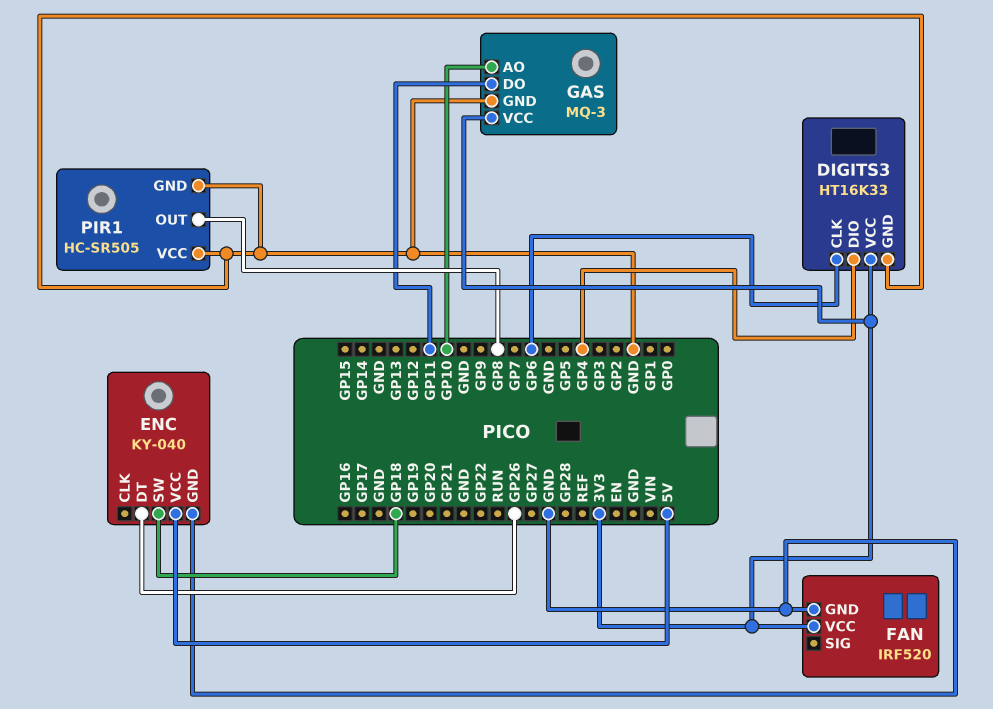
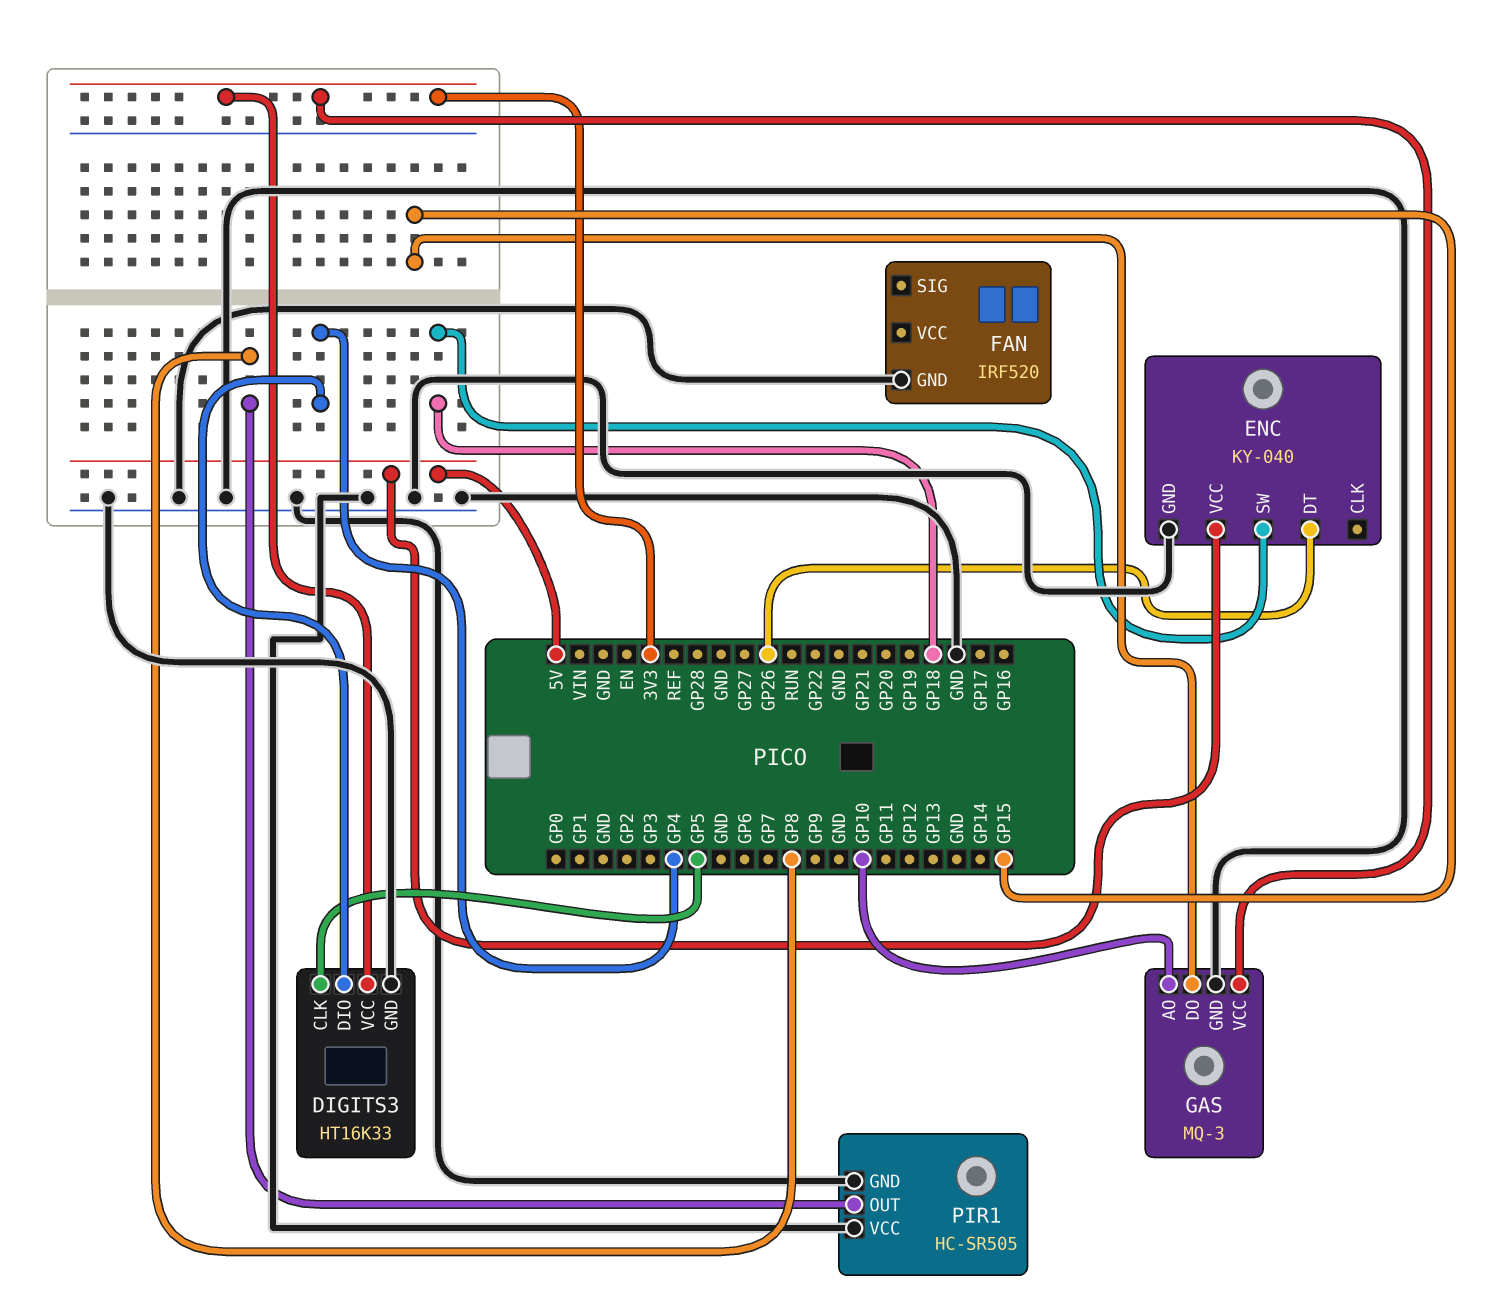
DIGITS3 pin CLK: GP6 -> GP5
FAN pin VCC: 3V3 -> none
GAS pin DO: GP11 -> GP15

